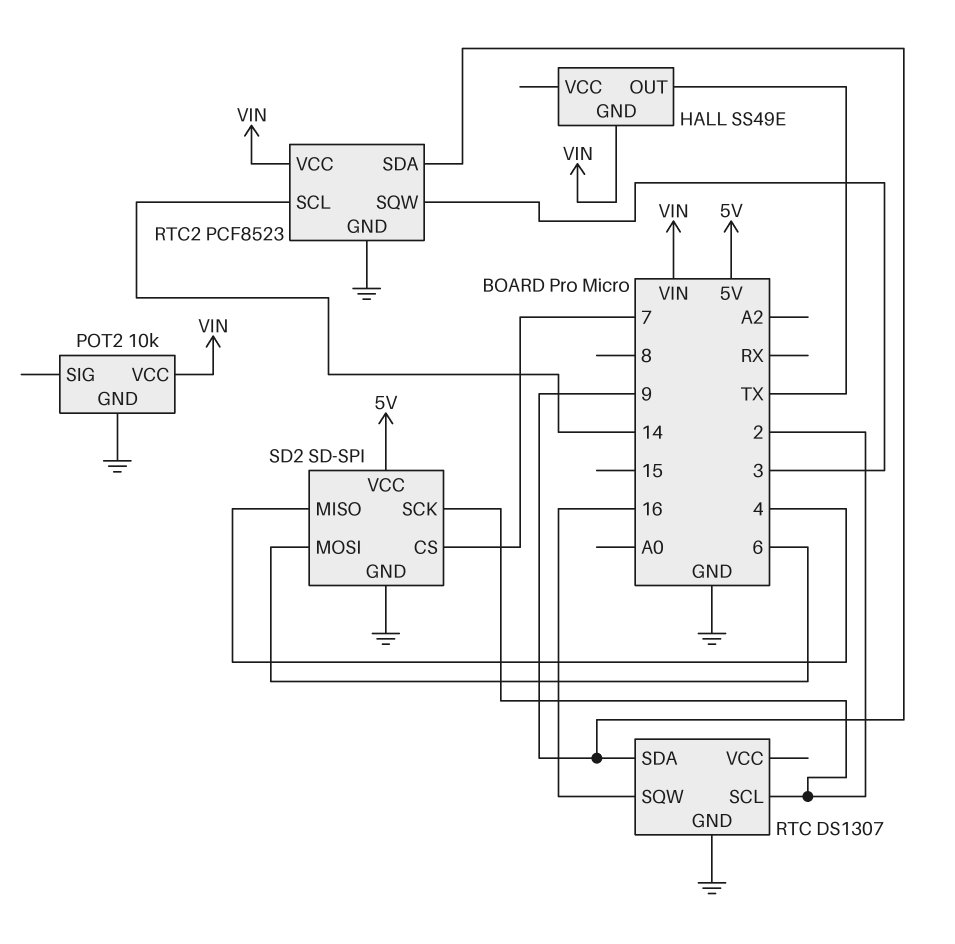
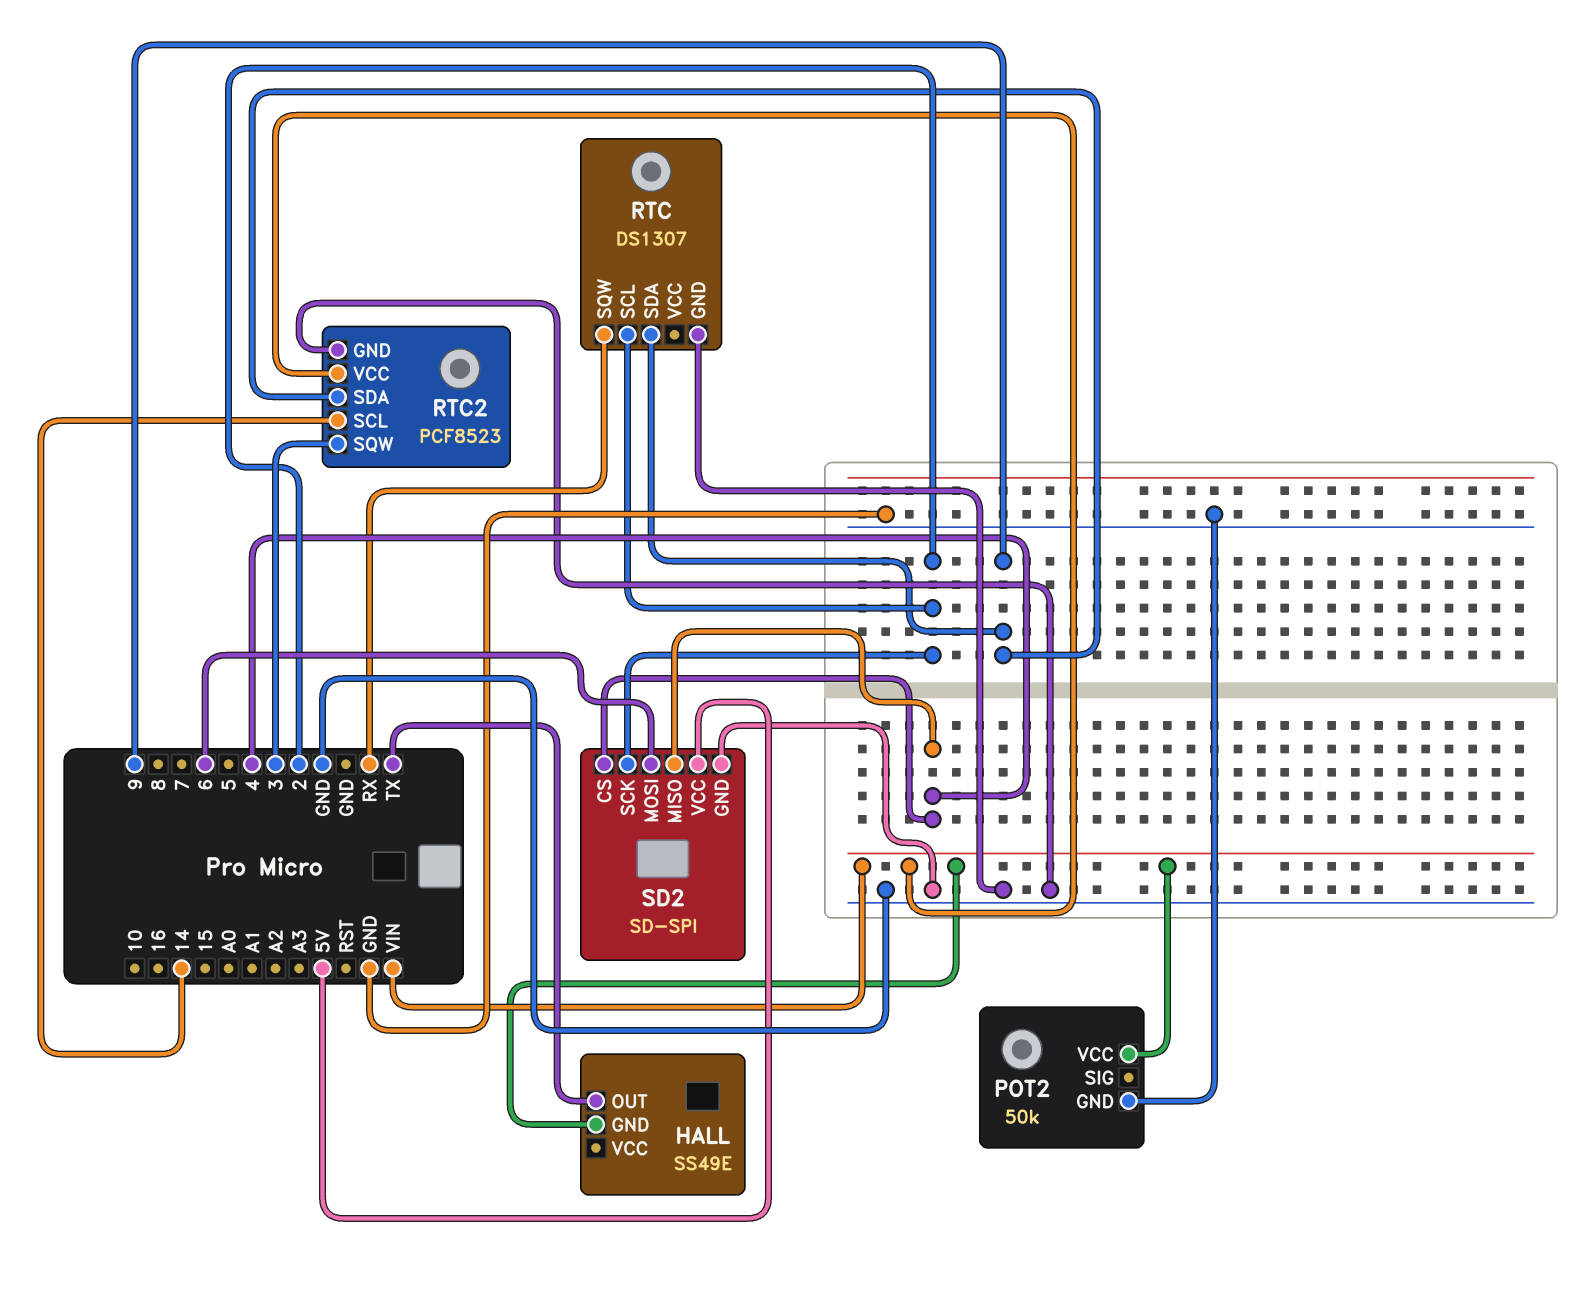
POT2: 10k -> 50k
RTC pin SQW: 16 -> RX
SD2 pin CS: 7 -> 4

